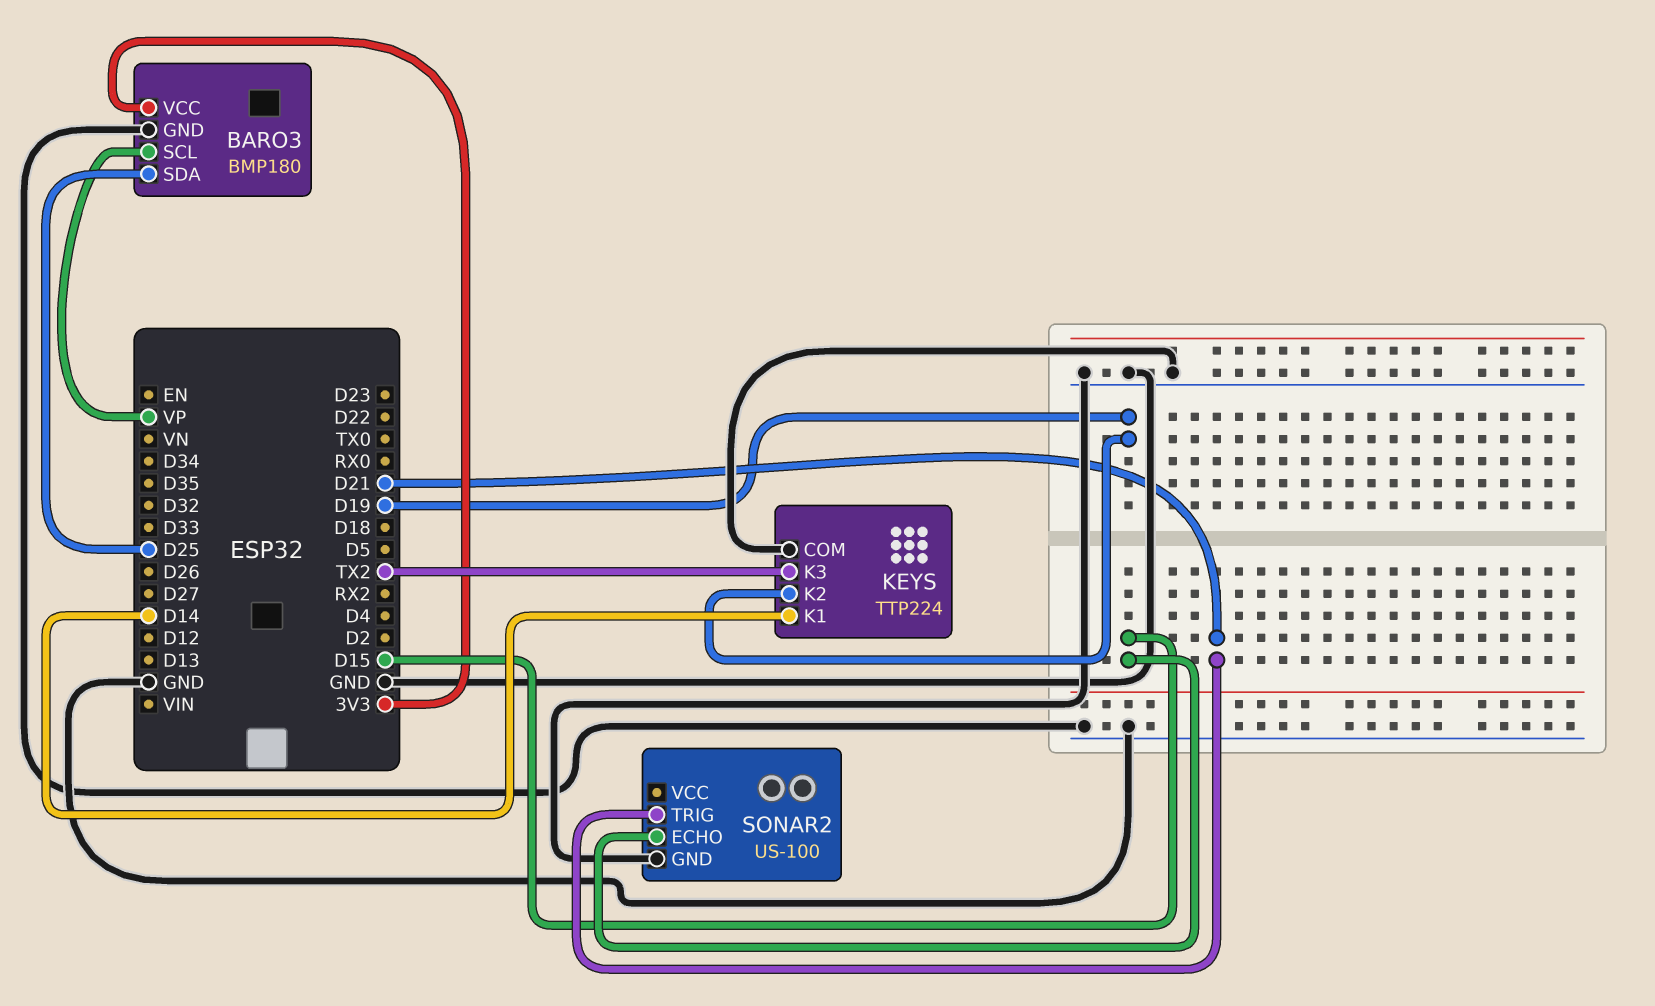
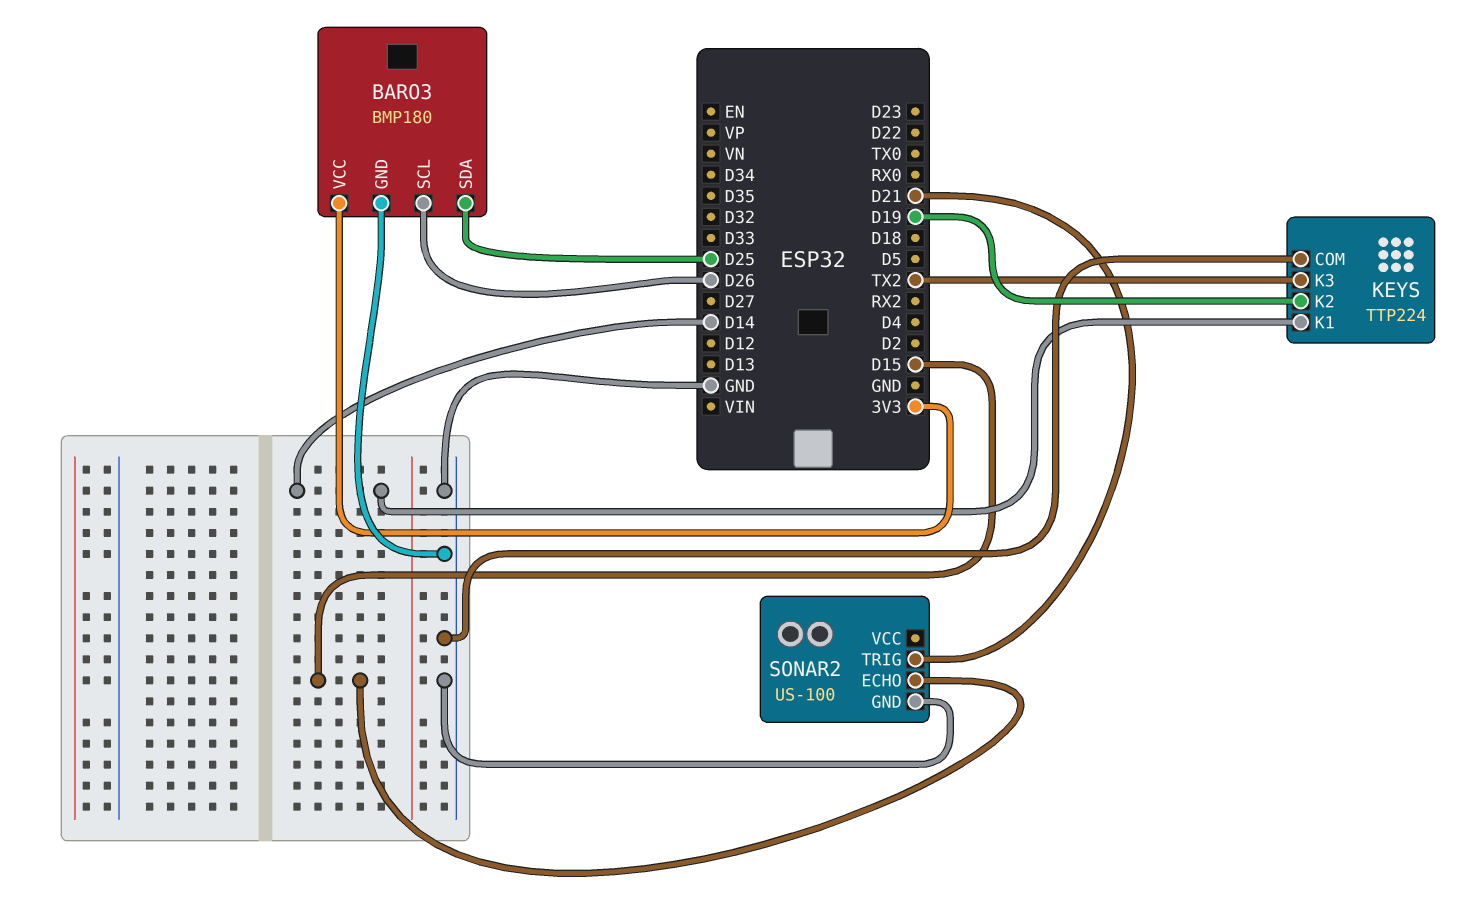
BARO3 pin SCL: VP -> D26

